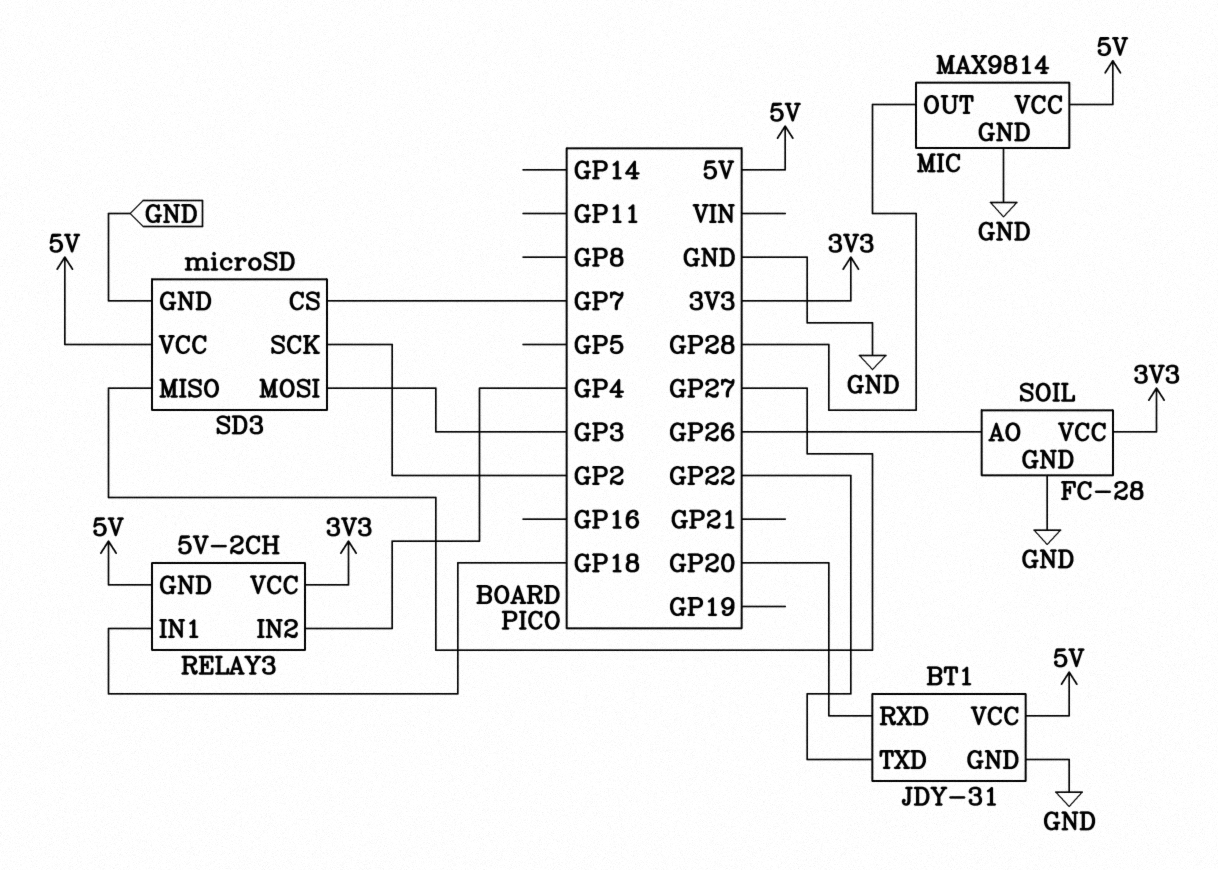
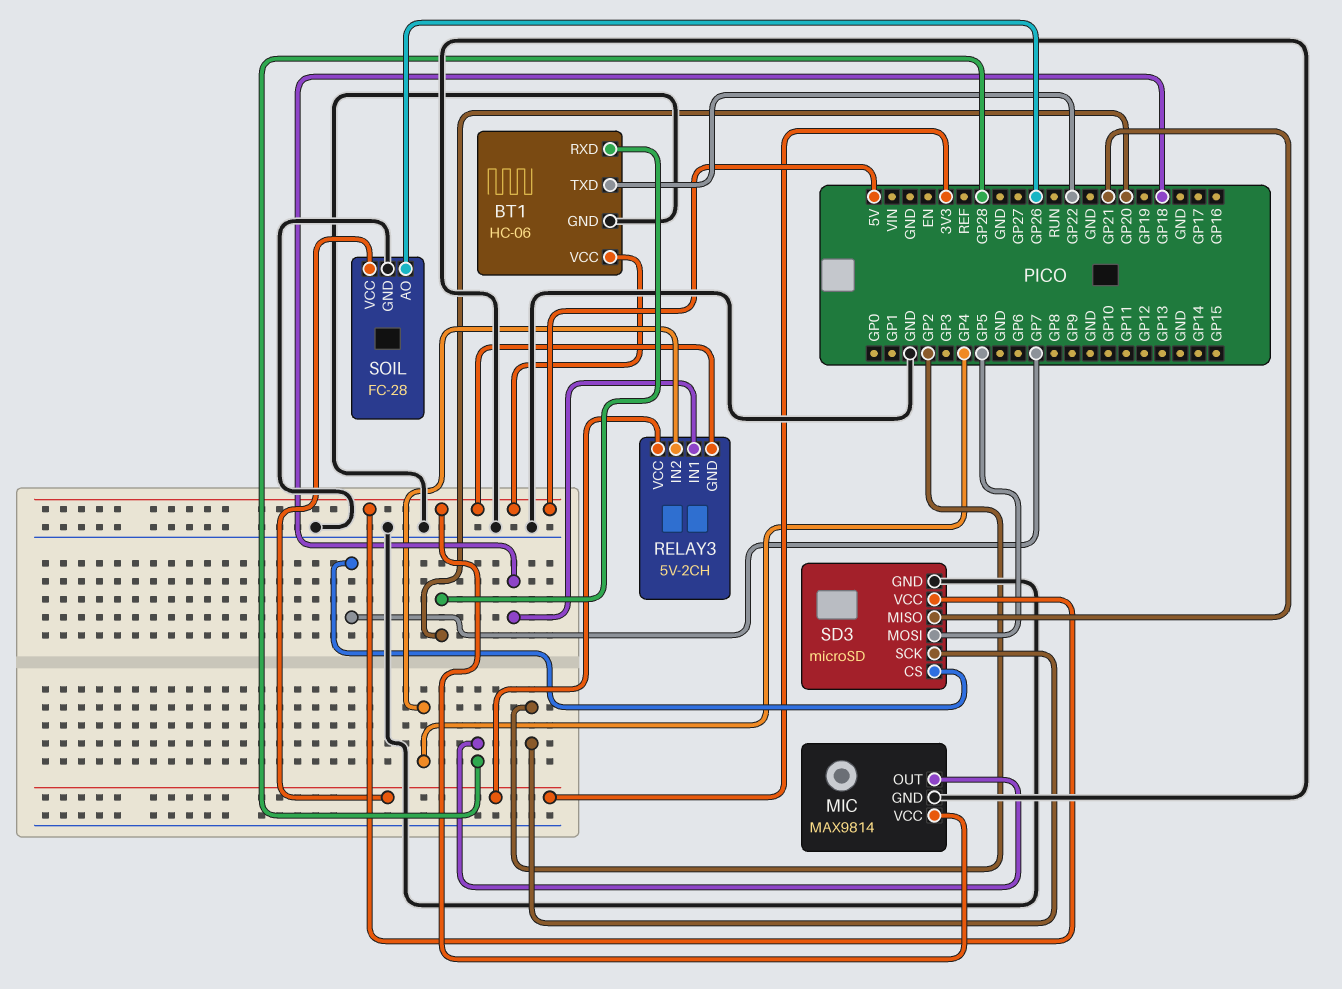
BT1: JDY-31 -> HC-06
SD3 pin MISO: GP27 -> GP21
SD3 pin MOSI: GP3 -> GP5

